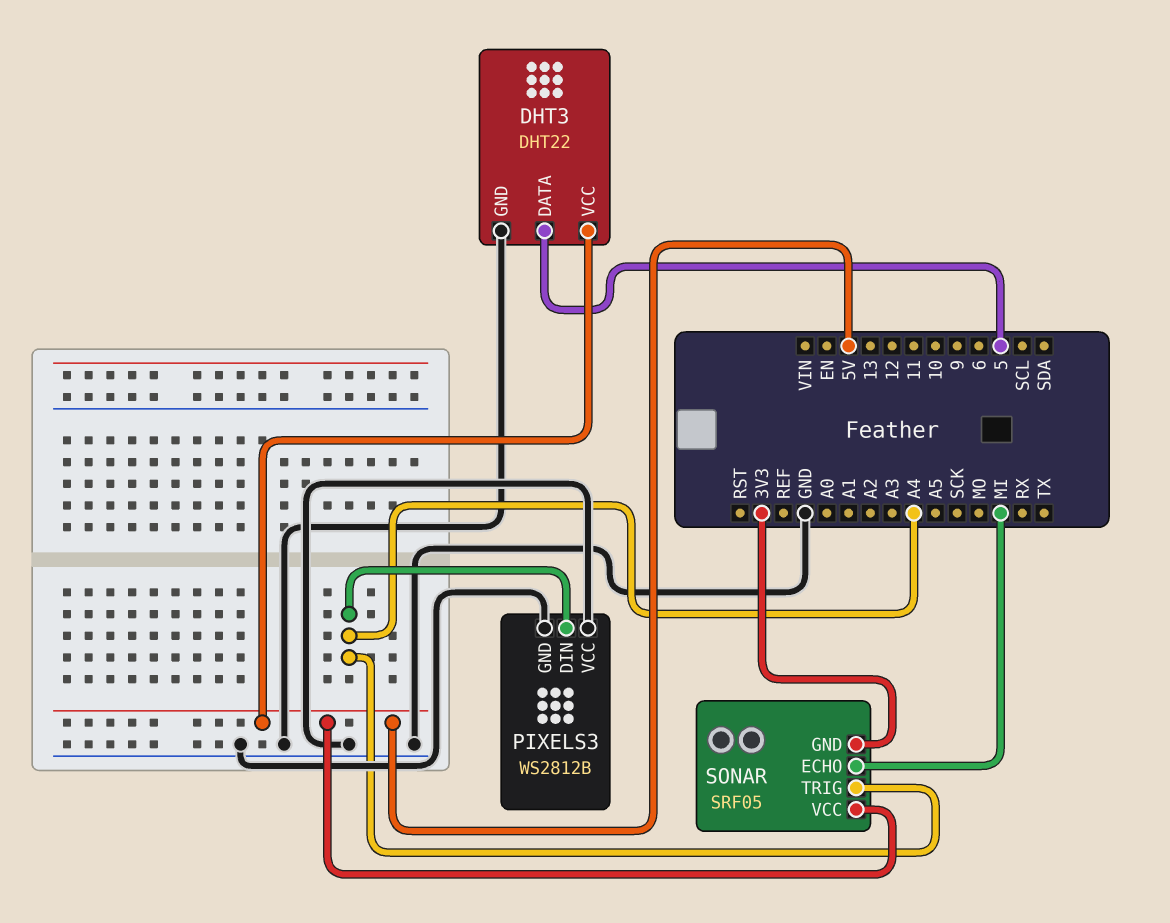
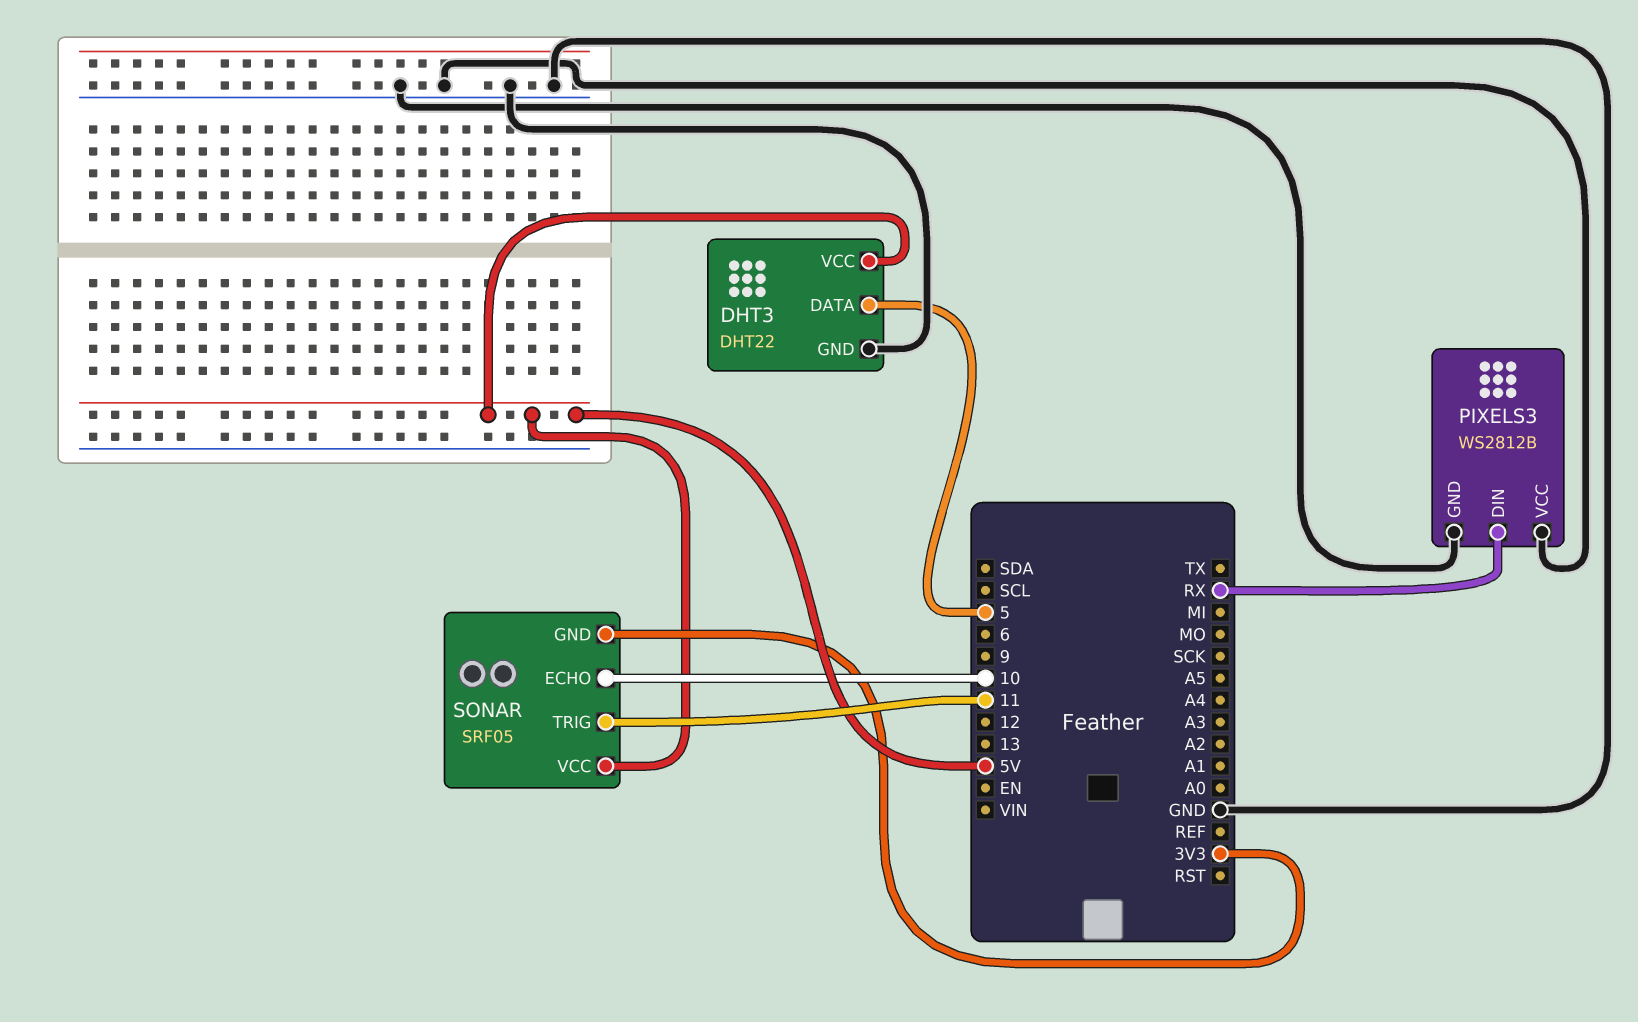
PIXELS3 pin DIN: A4 -> RX
SONAR pin ECHO: MI -> 10
SONAR pin TRIG: A4 -> 11

